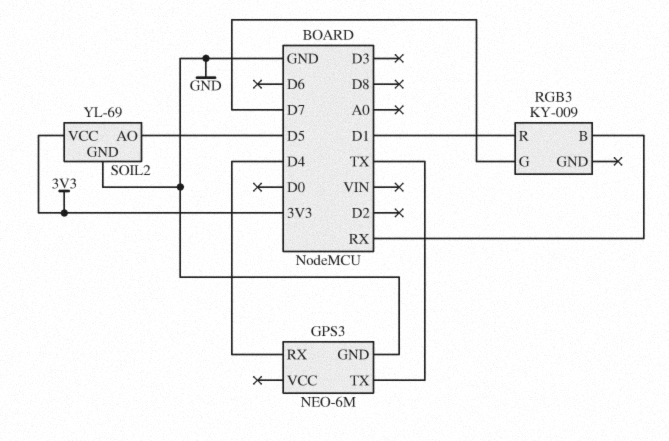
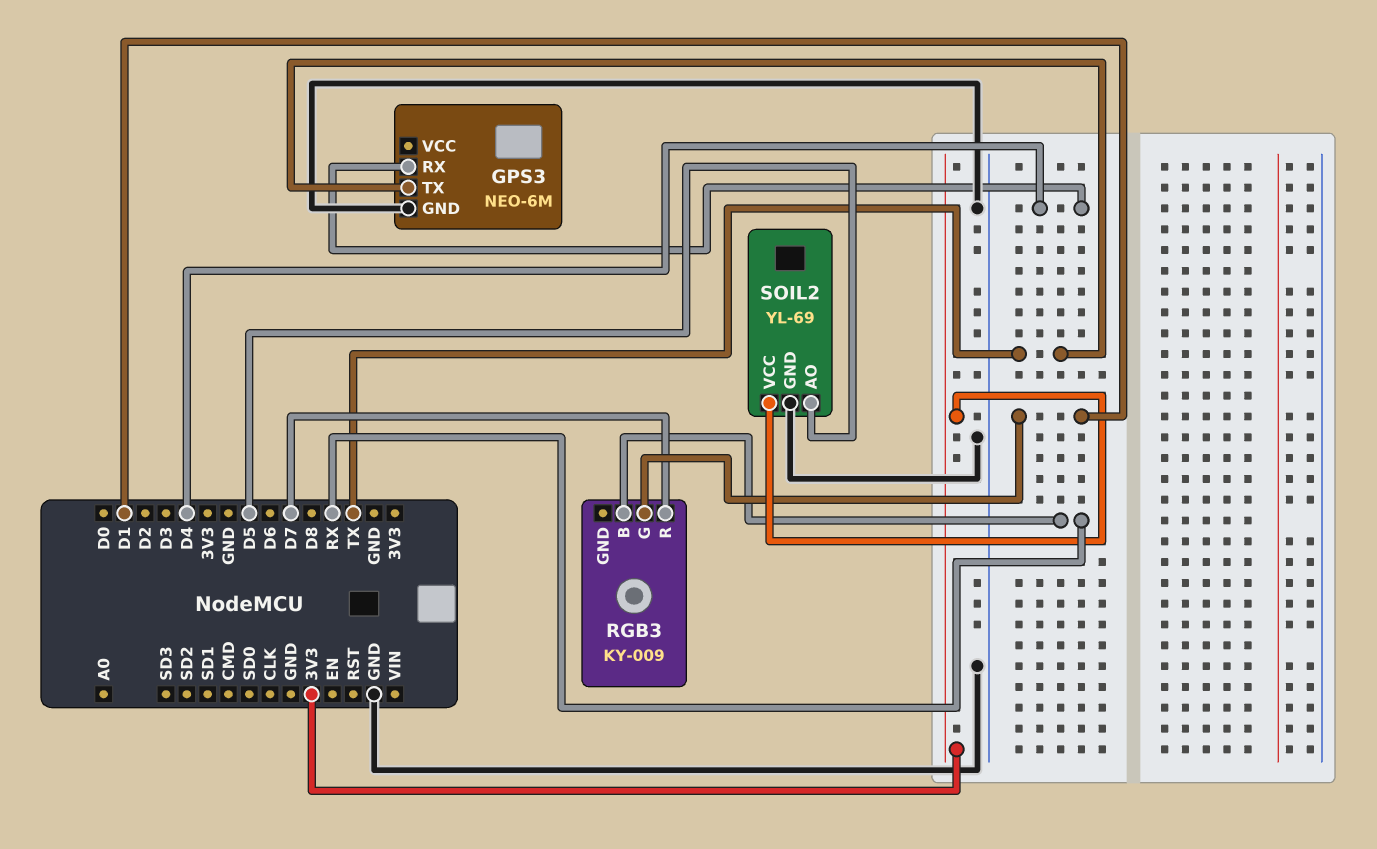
RGB3 pin G: D7 -> D1
RGB3 pin R: D1 -> D7

